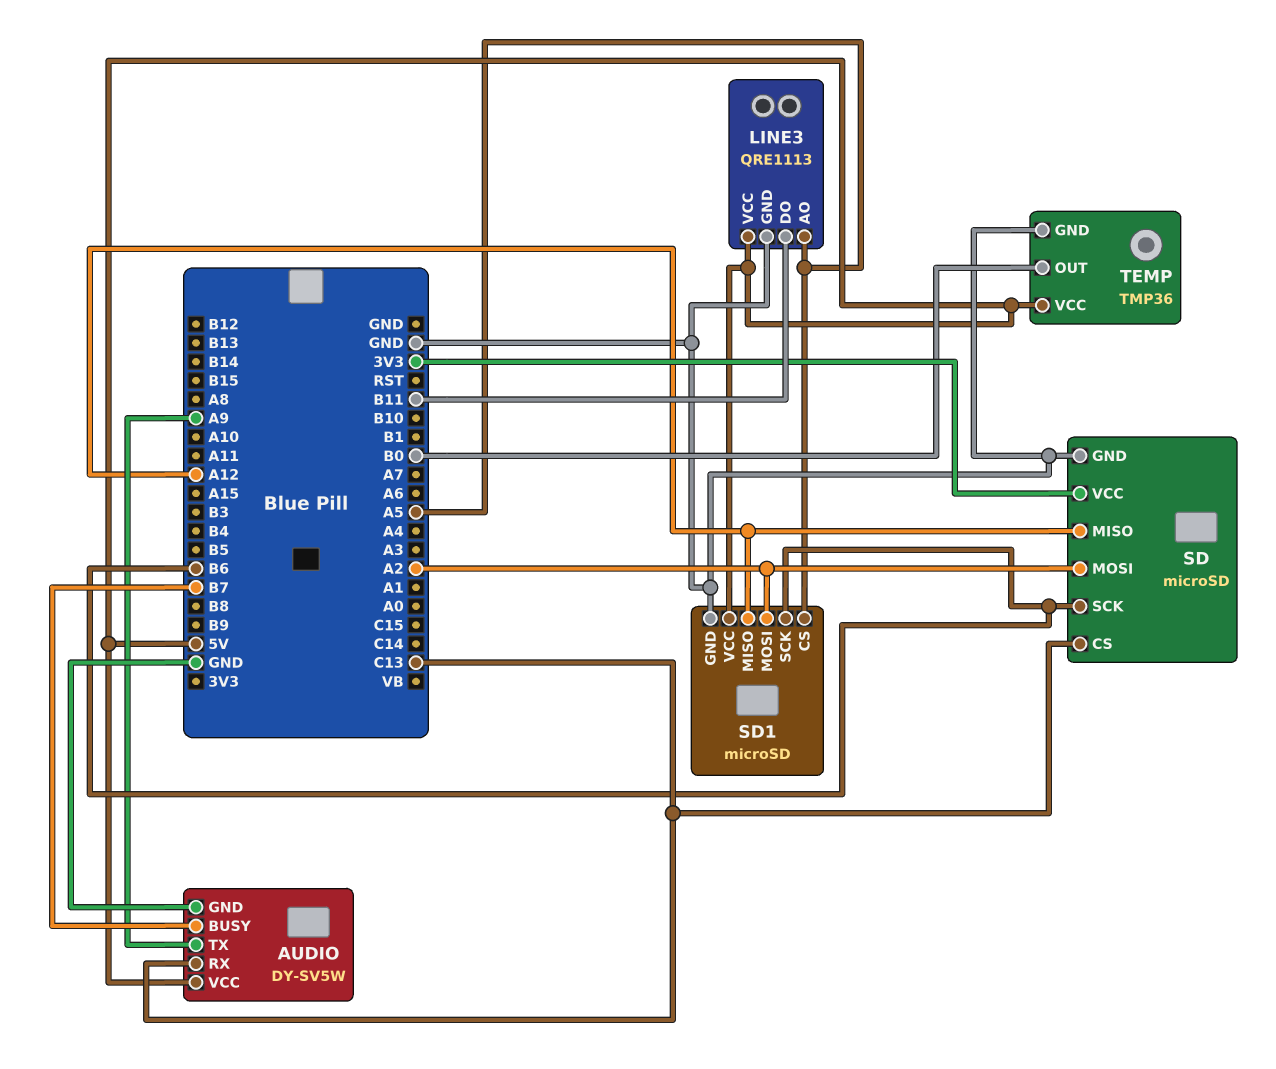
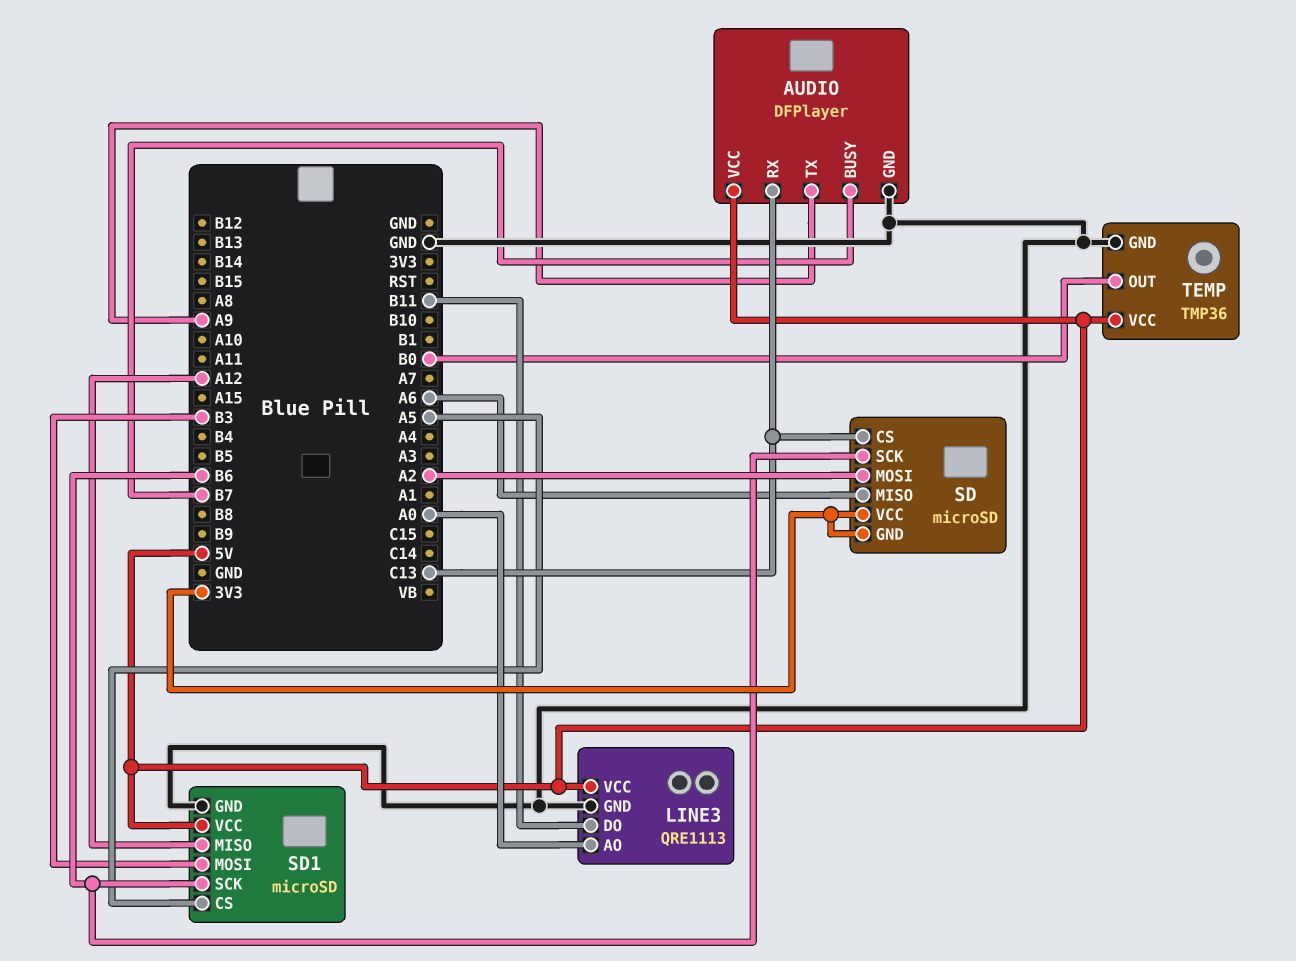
AUDIO: DY-SV5W -> DFPlayer
LINE3 pin AO: A5 -> A0
SD pin GND: GND -> 3V3
SD pin MISO: A12 -> A6
SD1 pin MOSI: A2 -> B3

